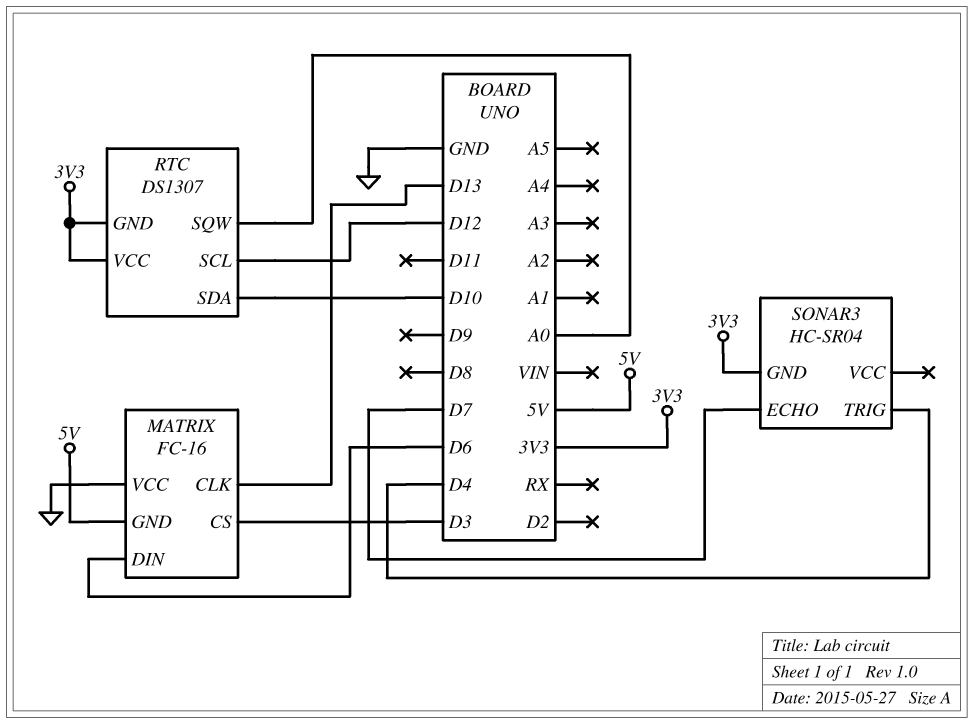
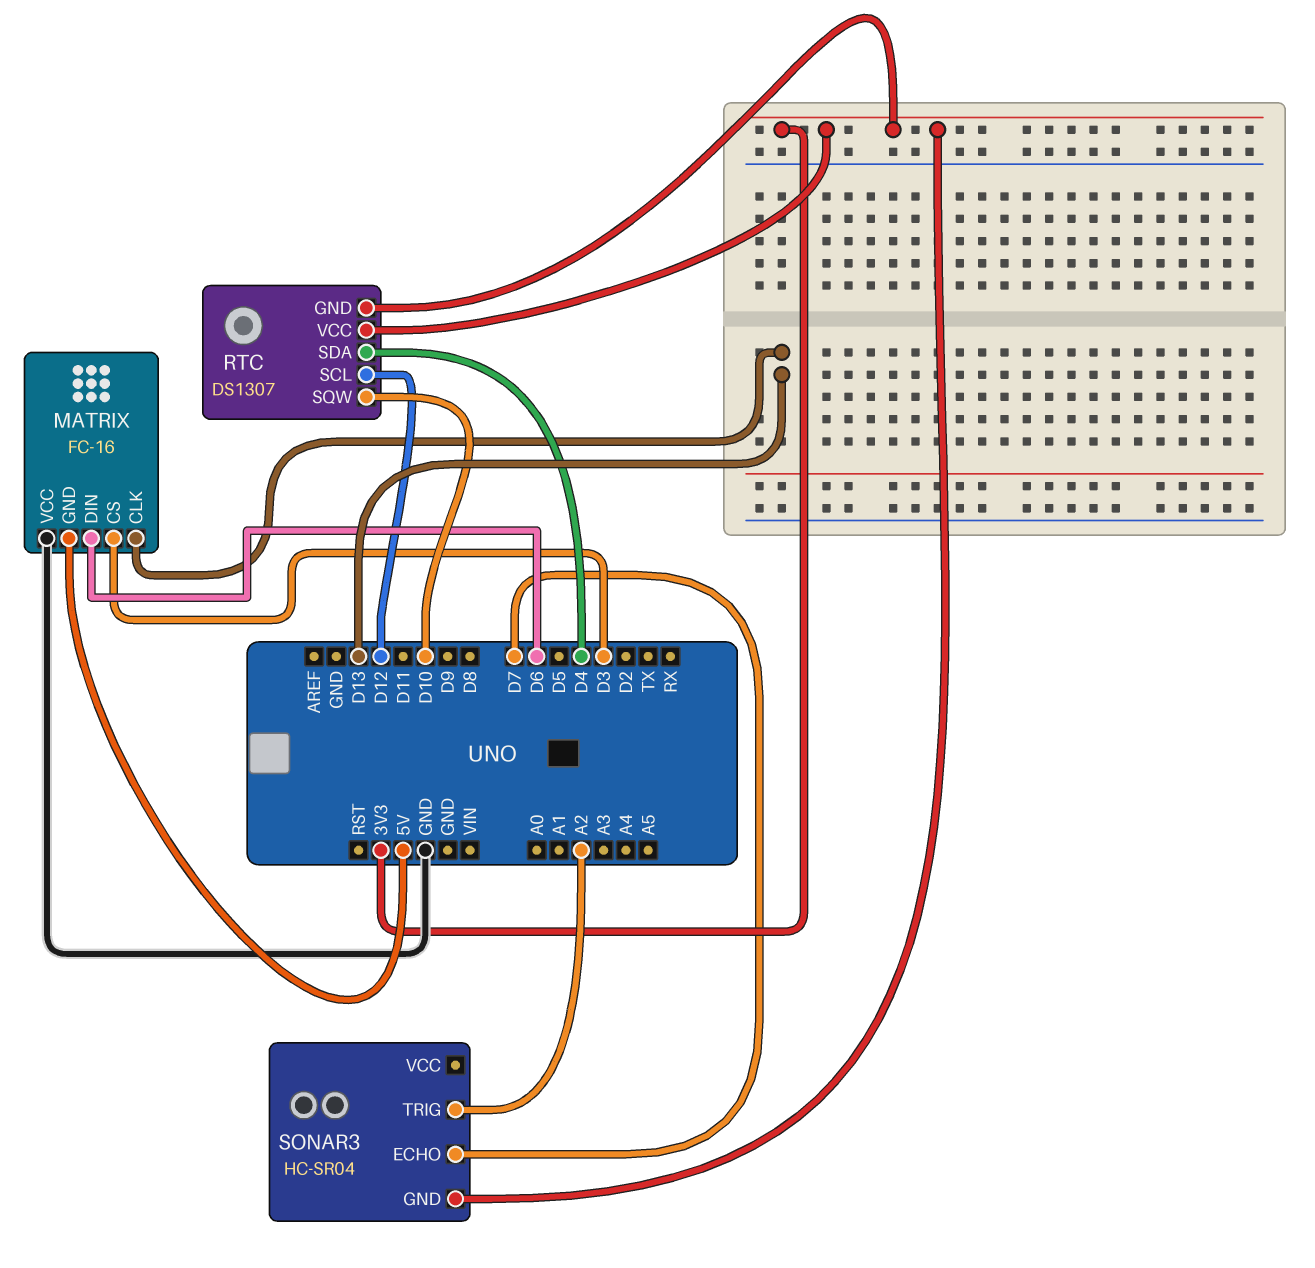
RTC pin SDA: D10 -> D4
RTC pin SQW: A0 -> D10
SONAR3 pin TRIG: D4 -> A2

